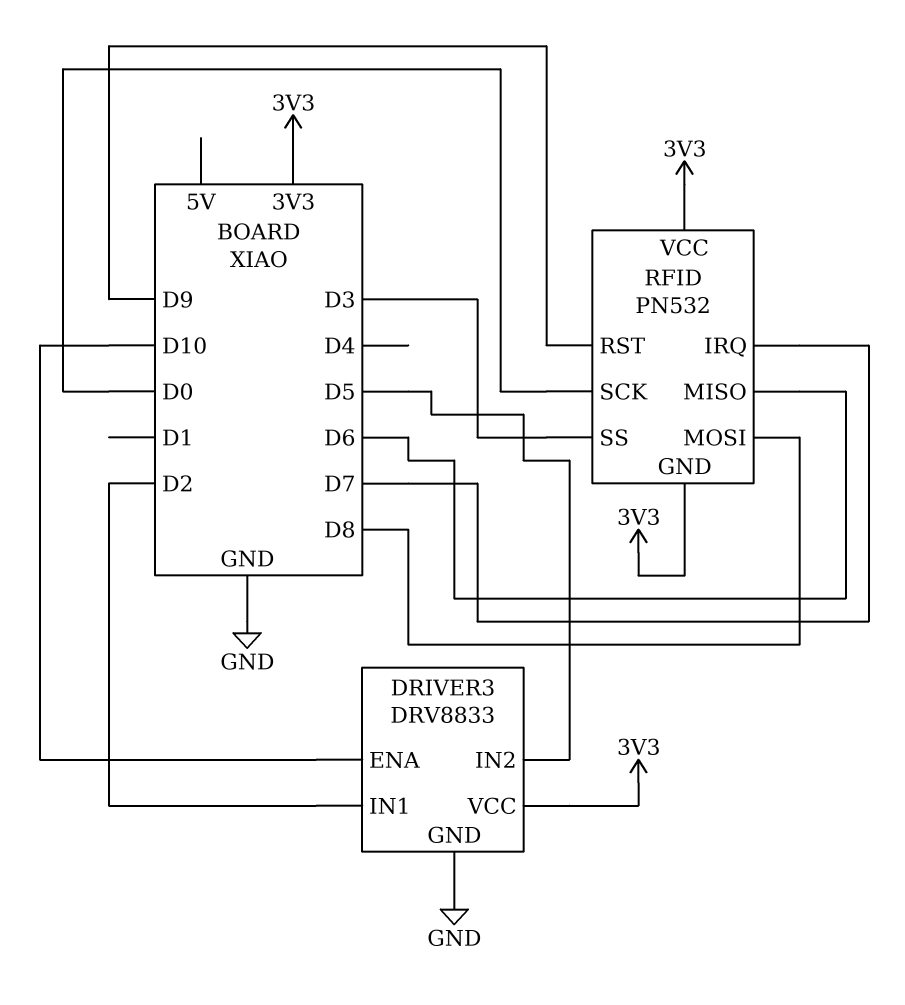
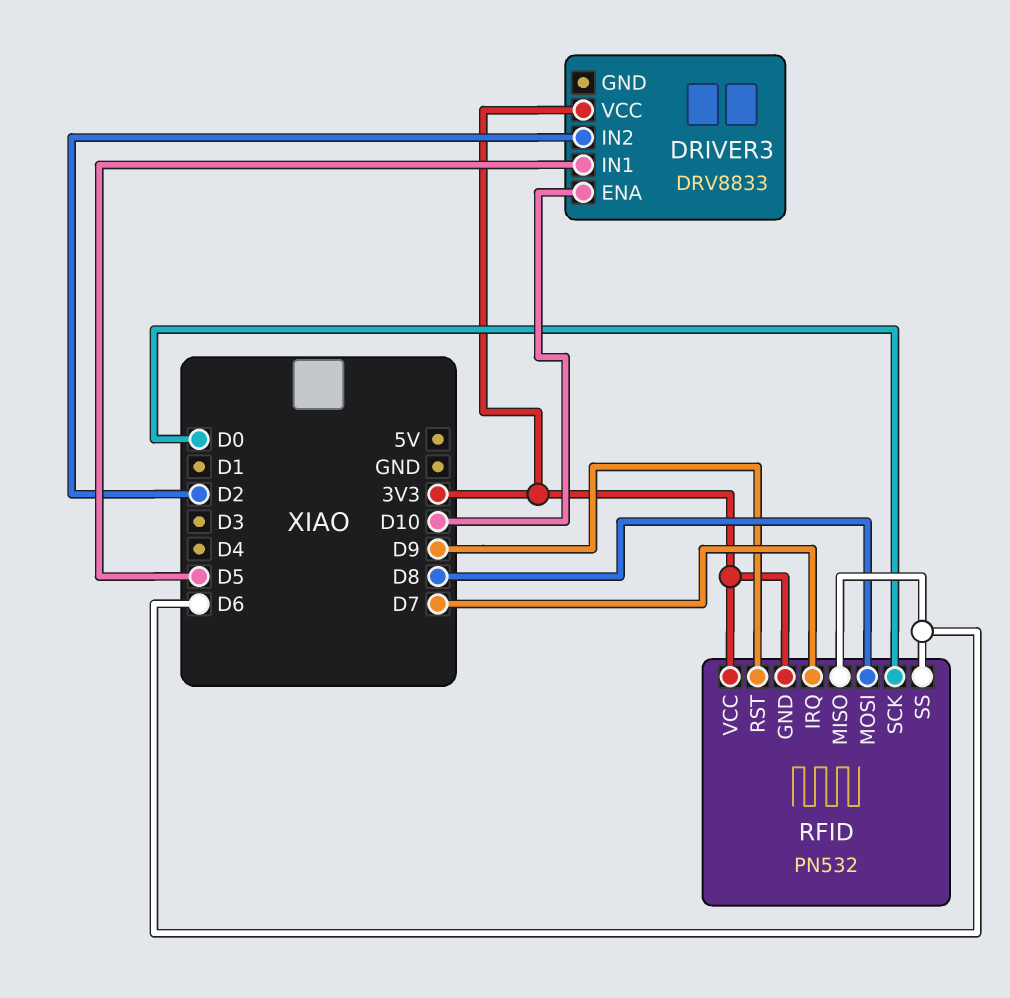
DRIVER3 pin GND: GND -> none
DRIVER3 pin IN1: D2 -> D5
DRIVER3 pin IN2: D5 -> D2
RFID pin SS: D3 -> D6

